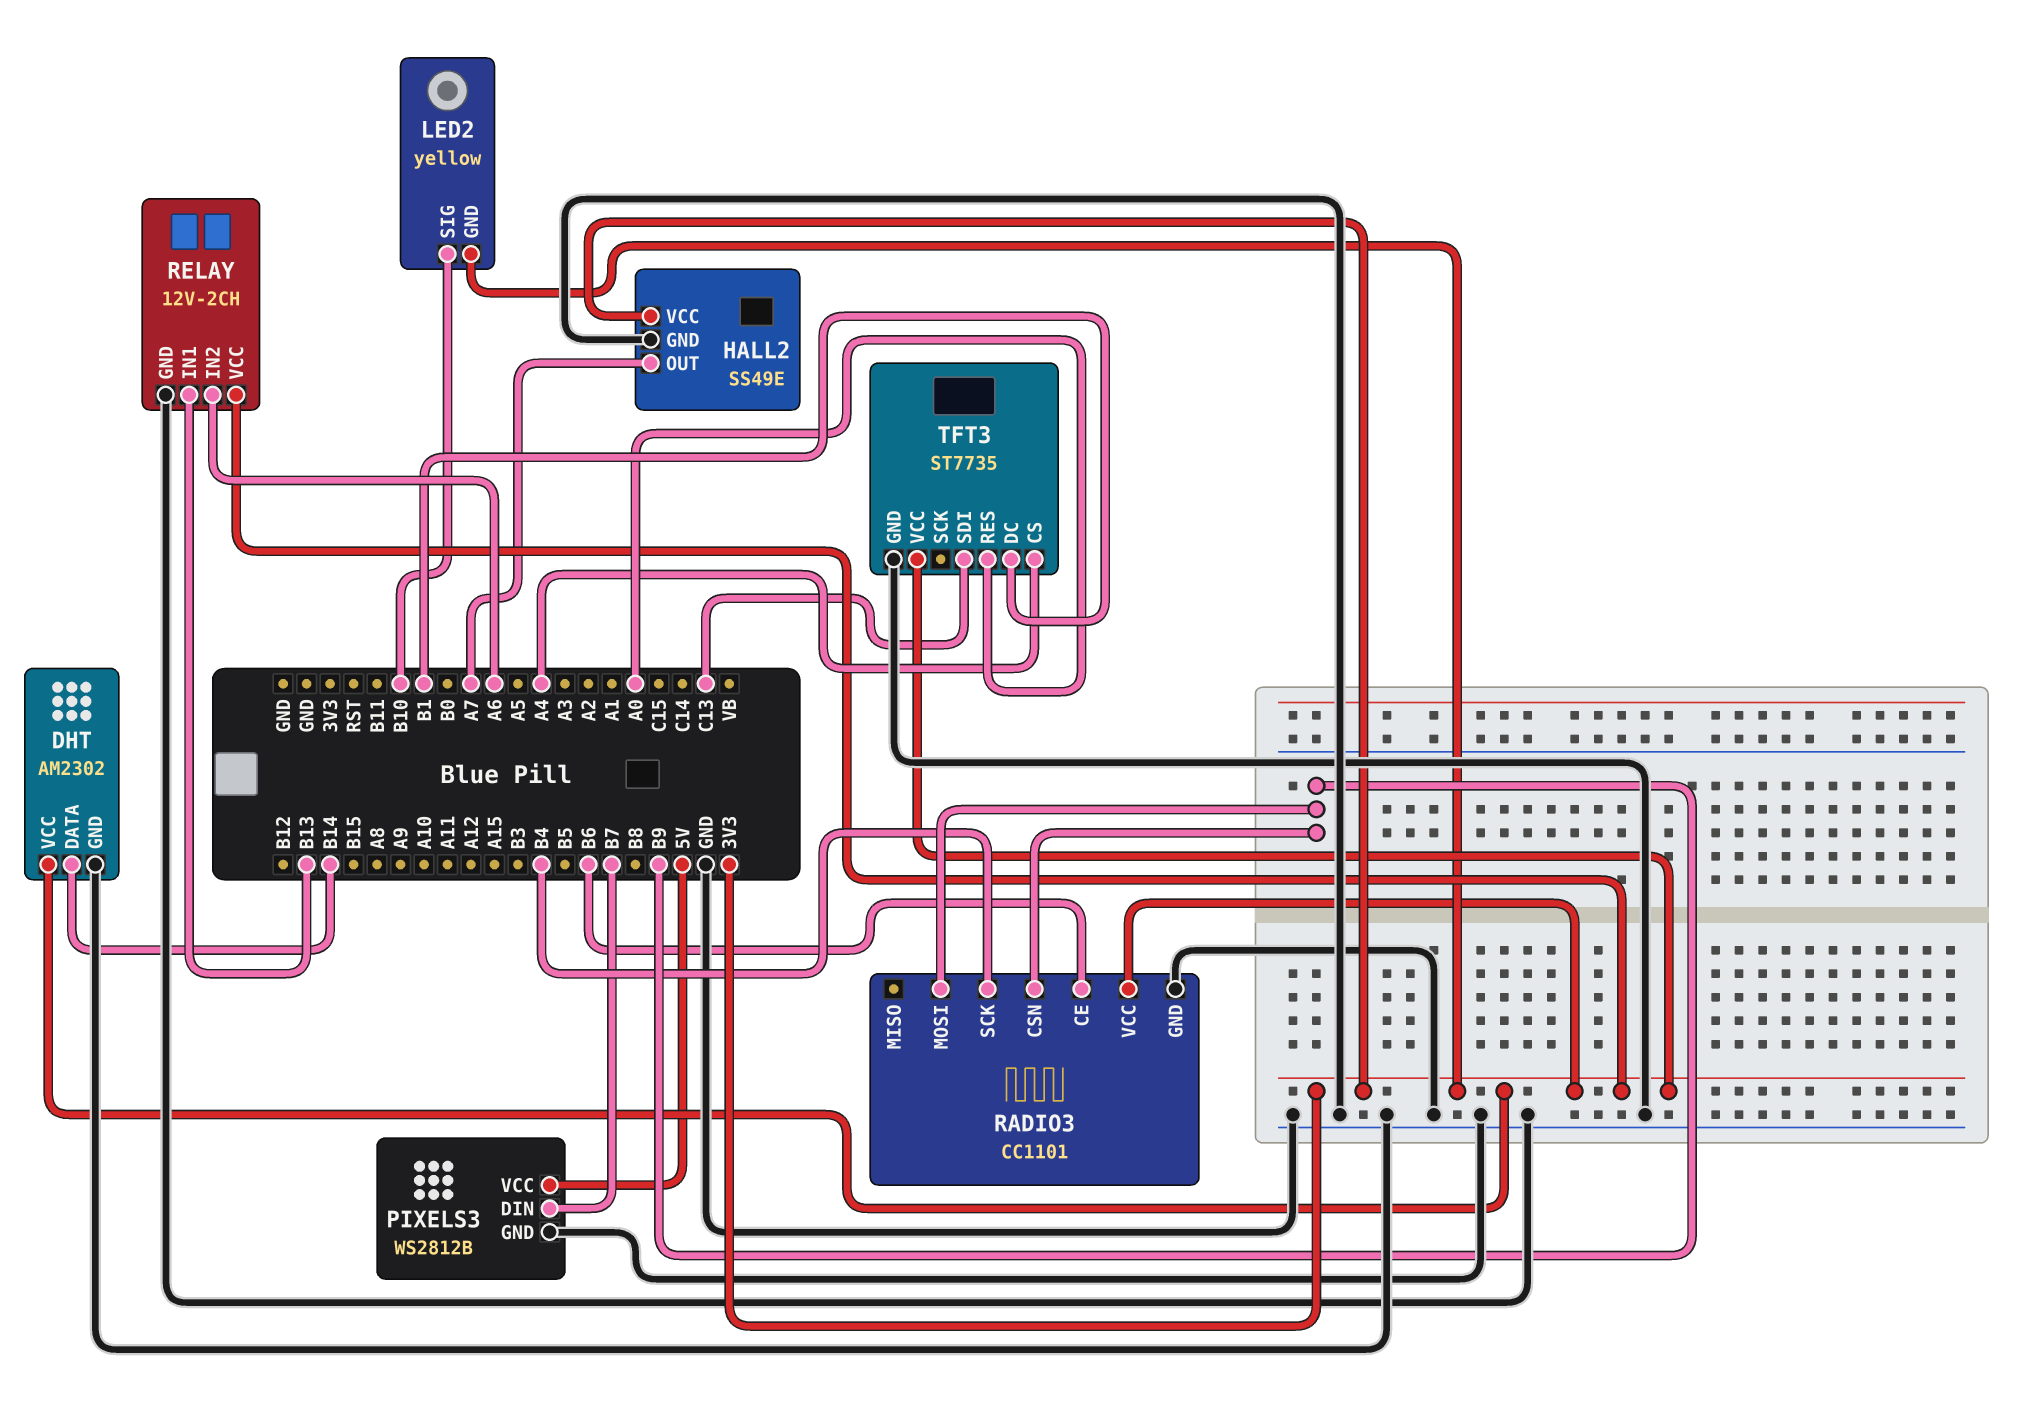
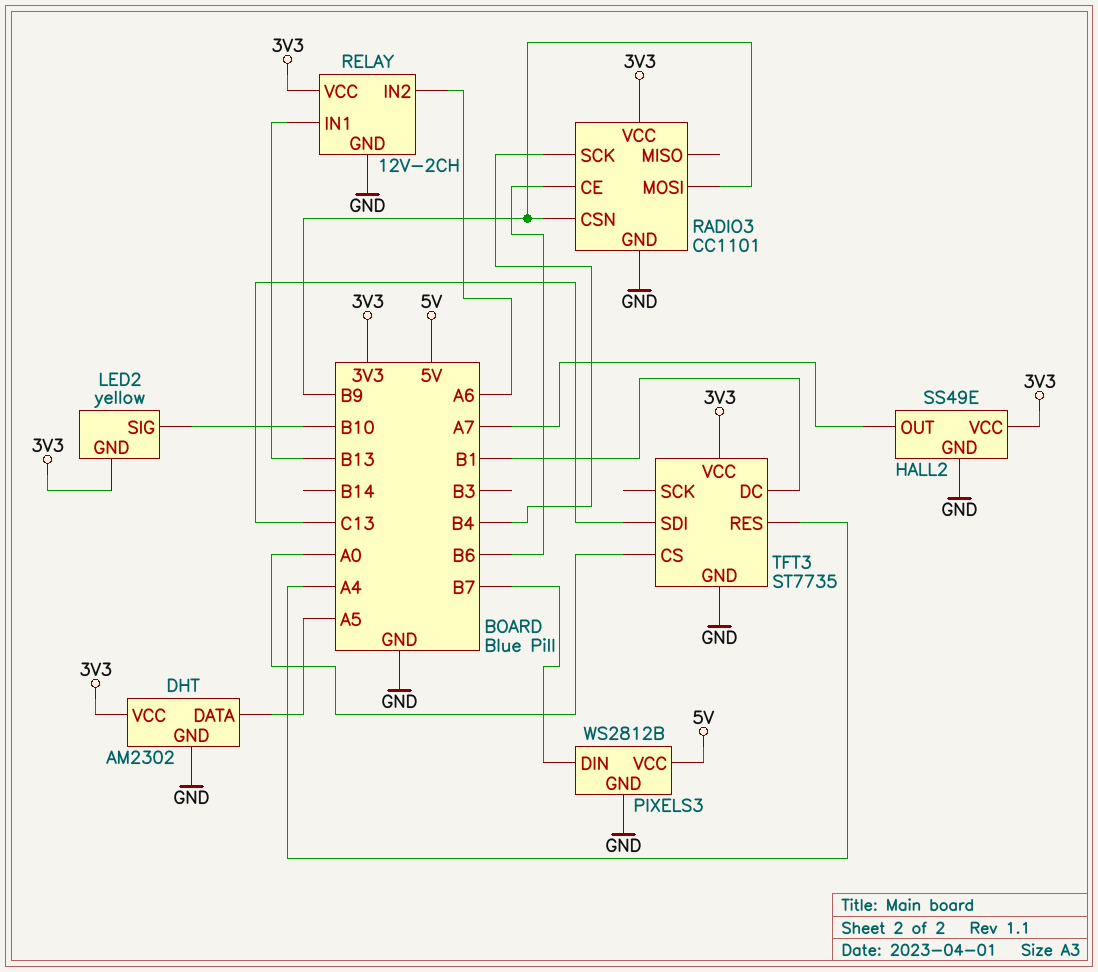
DHT pin DATA: B14 -> A5
TFT3 pin CS: A4 -> A0
TFT3 pin RES: A0 -> A4

